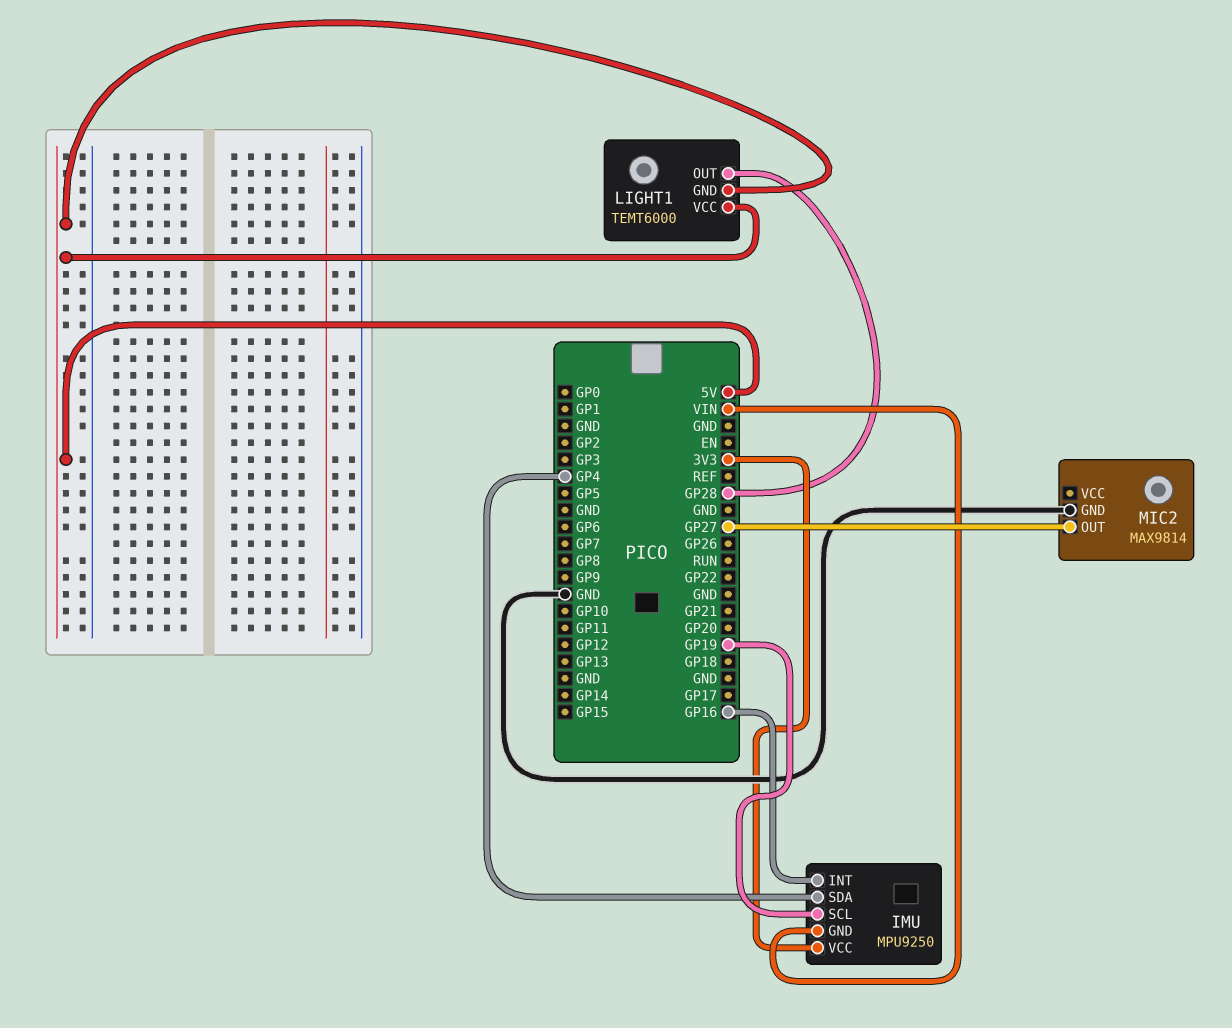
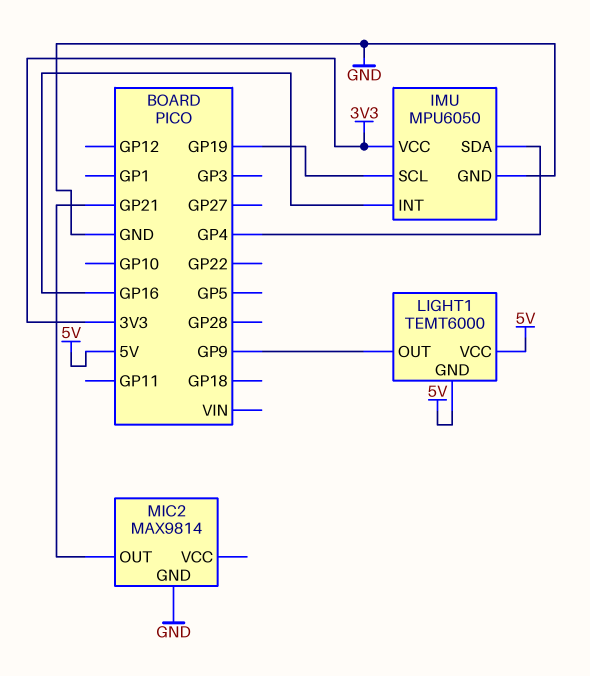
IMU: MPU9250 -> MPU6050
IMU pin GND: VIN -> GND
LIGHT1 pin OUT: GP28 -> GP9
MIC2 pin OUT: GP27 -> GP21

